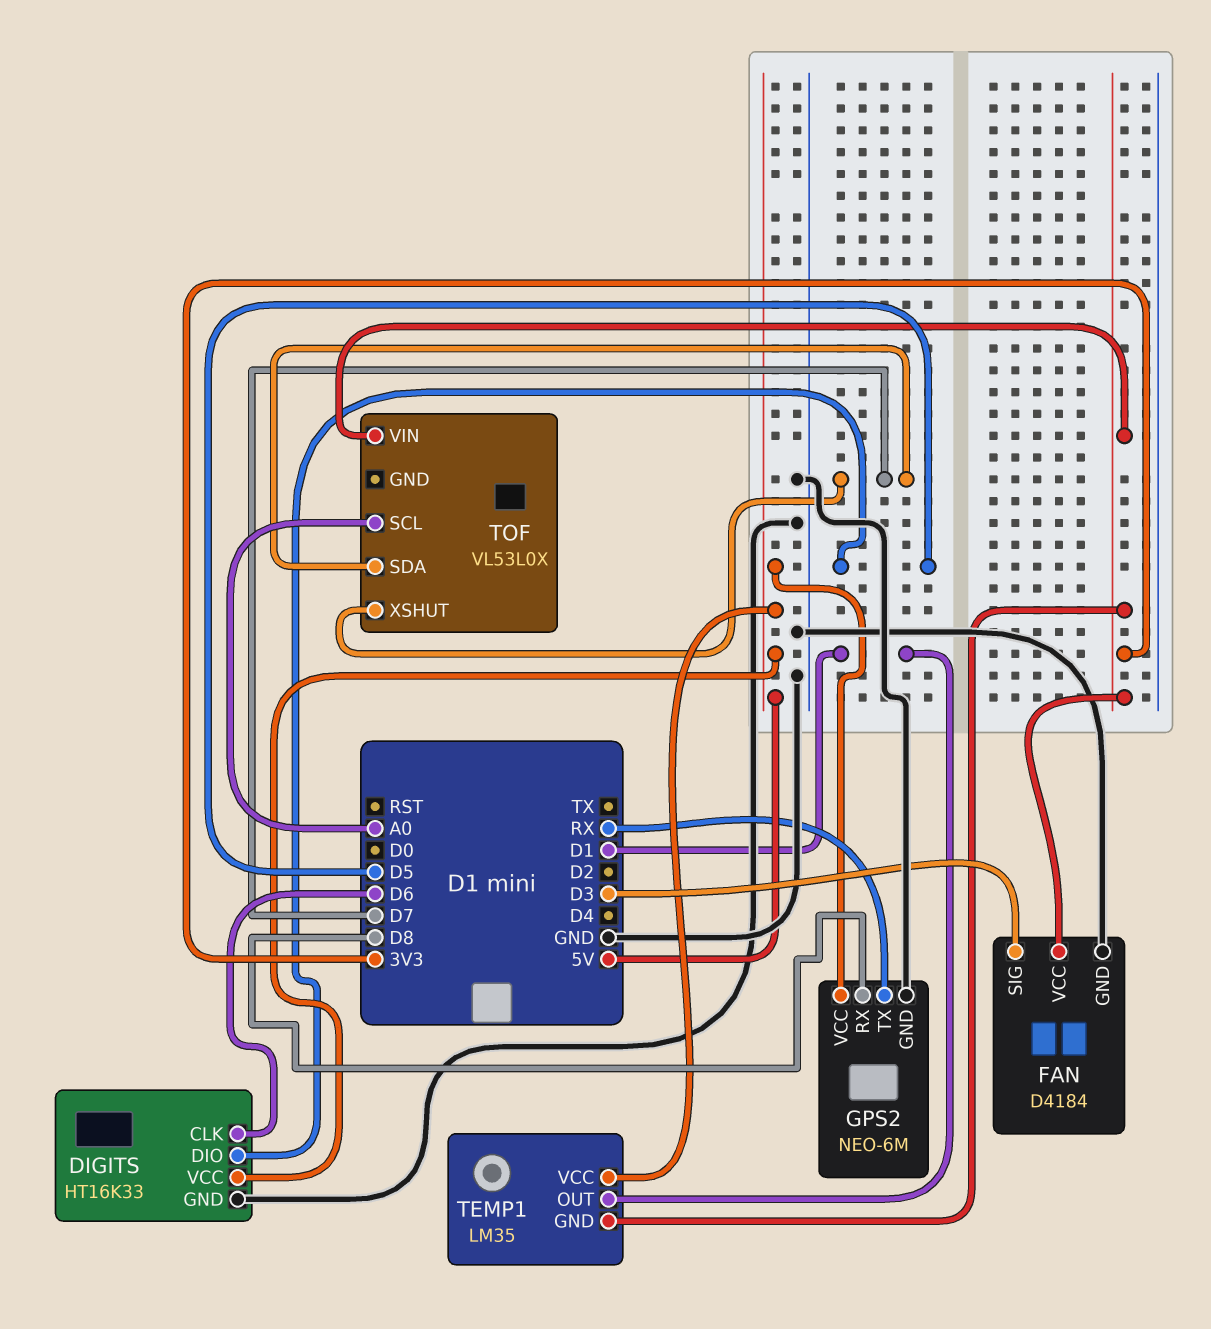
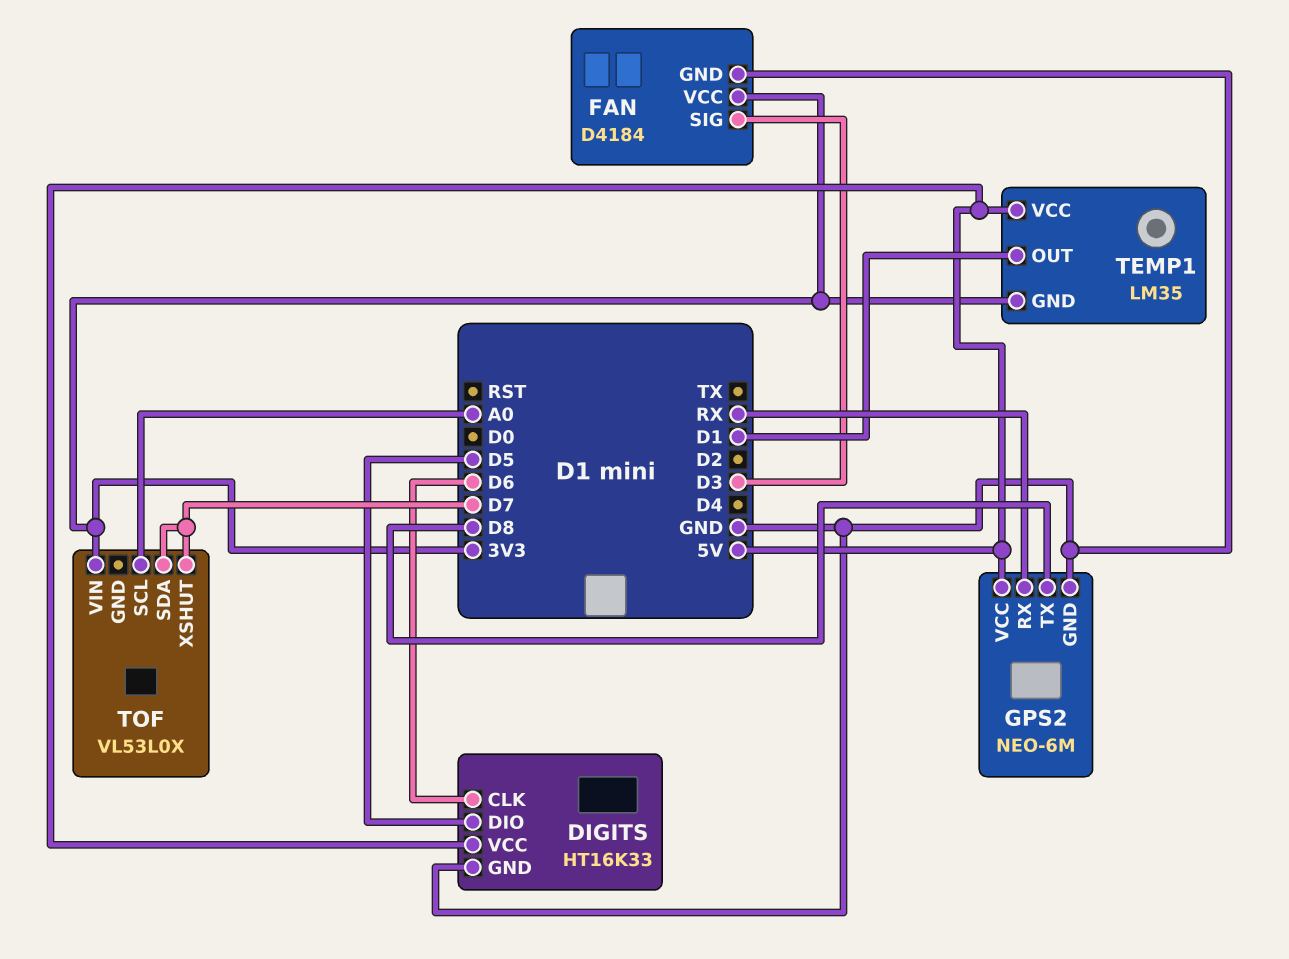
GPS2 pin RX: D8 -> RX
GPS2 pin TX: RX -> D8

